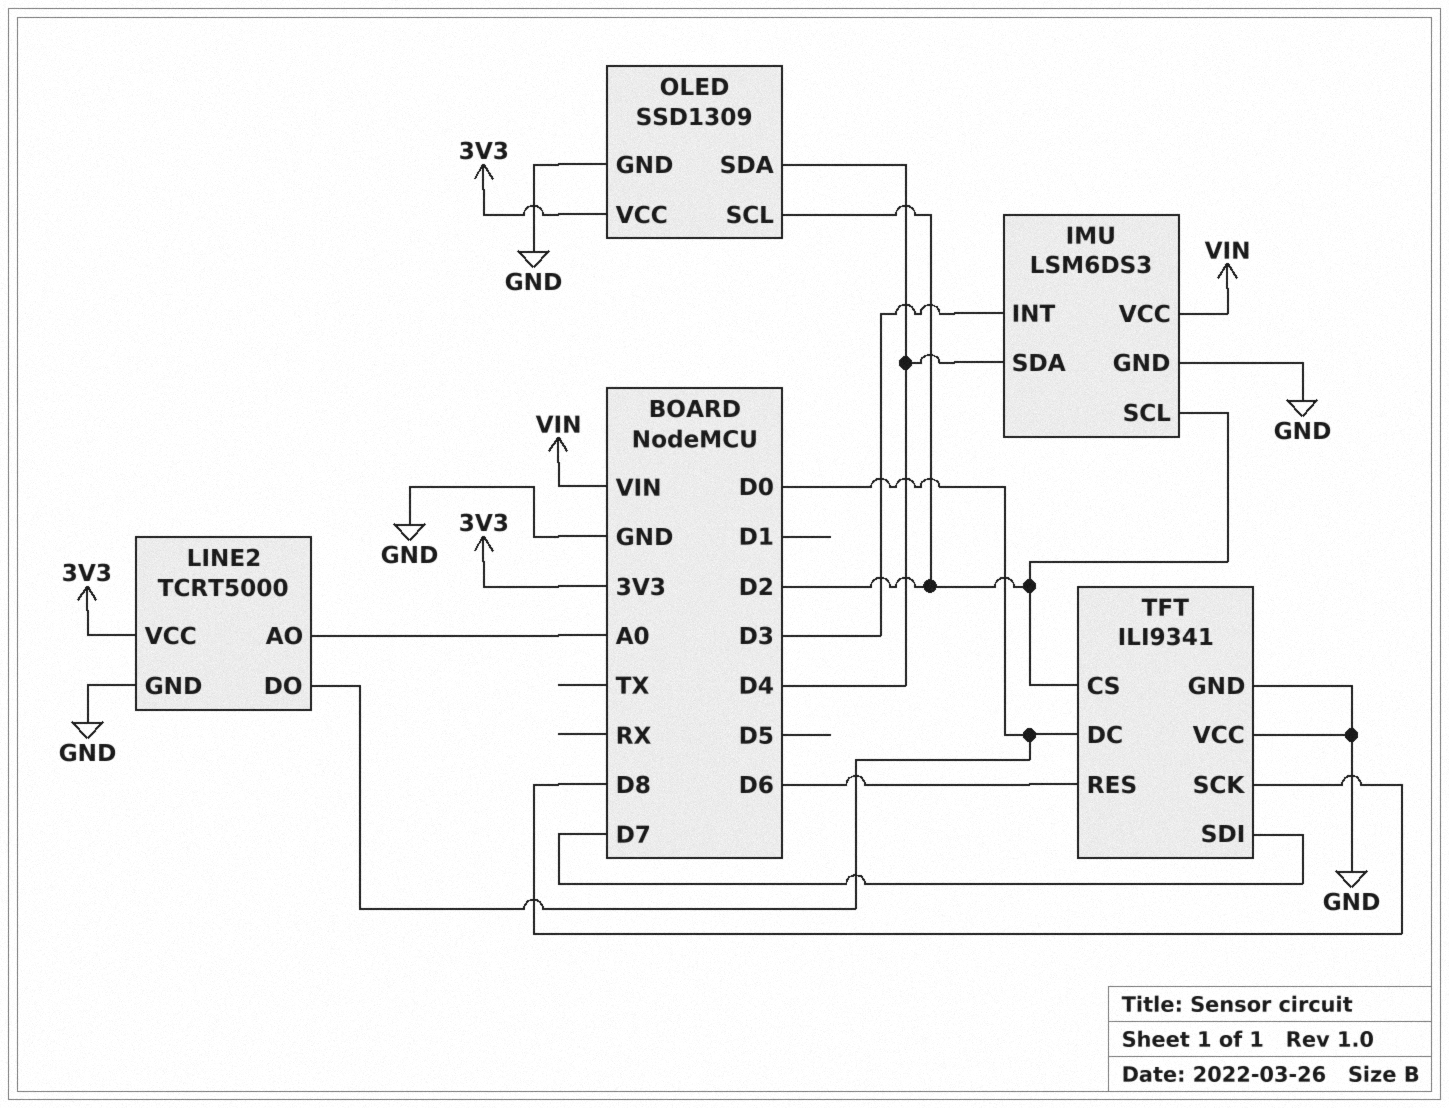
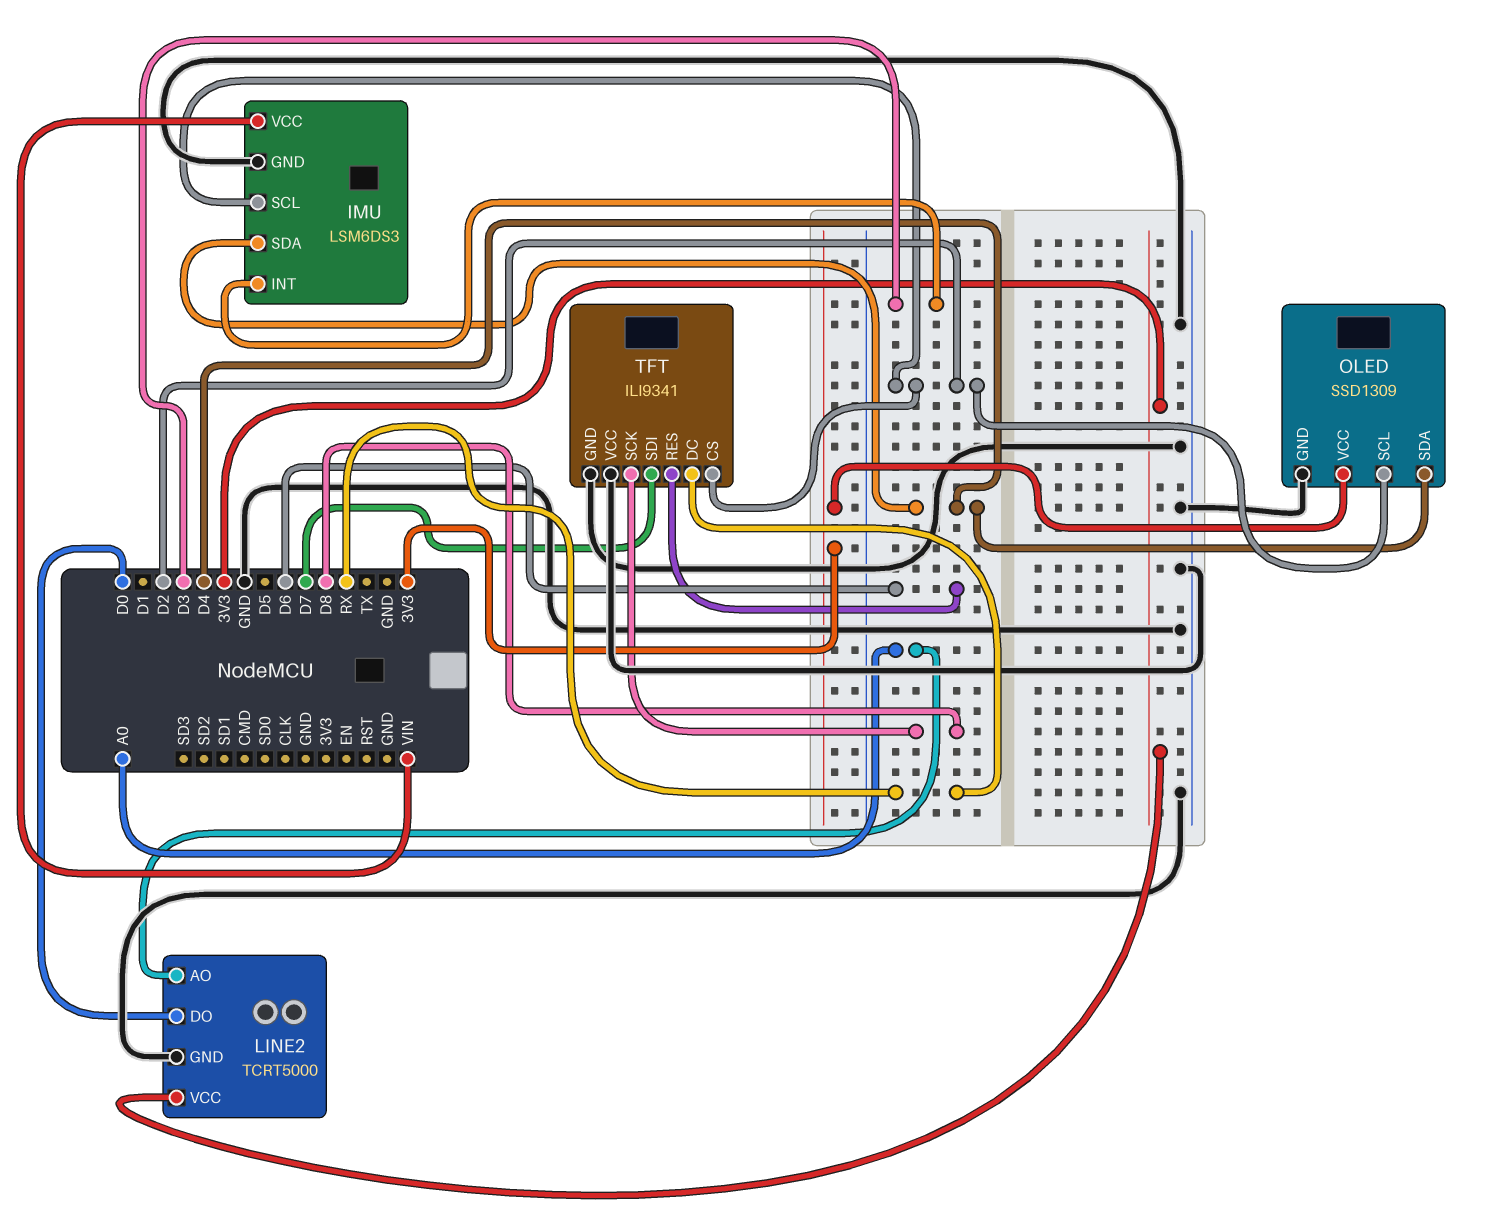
TFT pin DC: D0 -> RX

